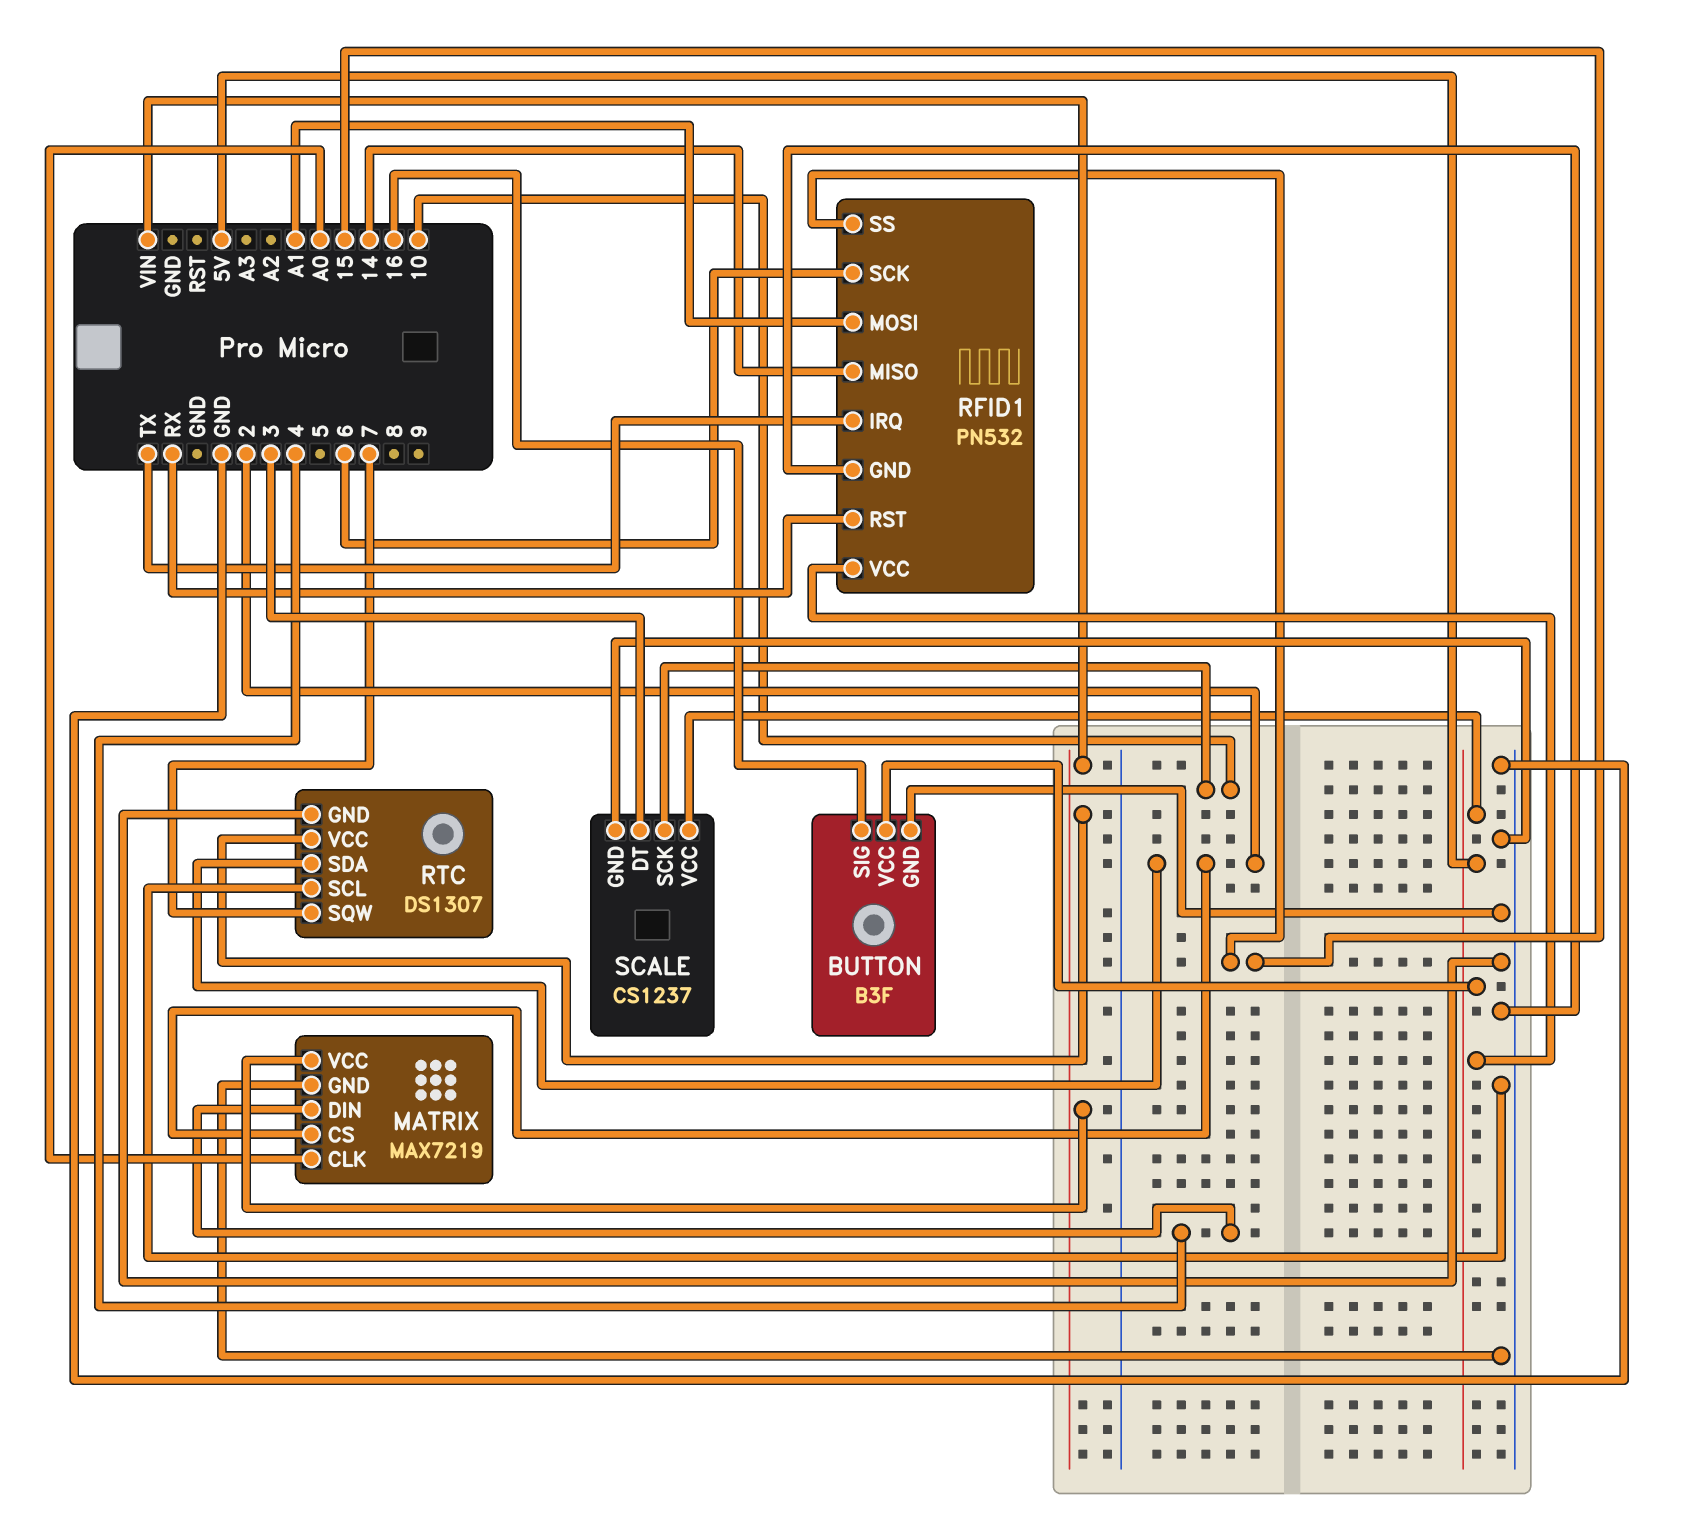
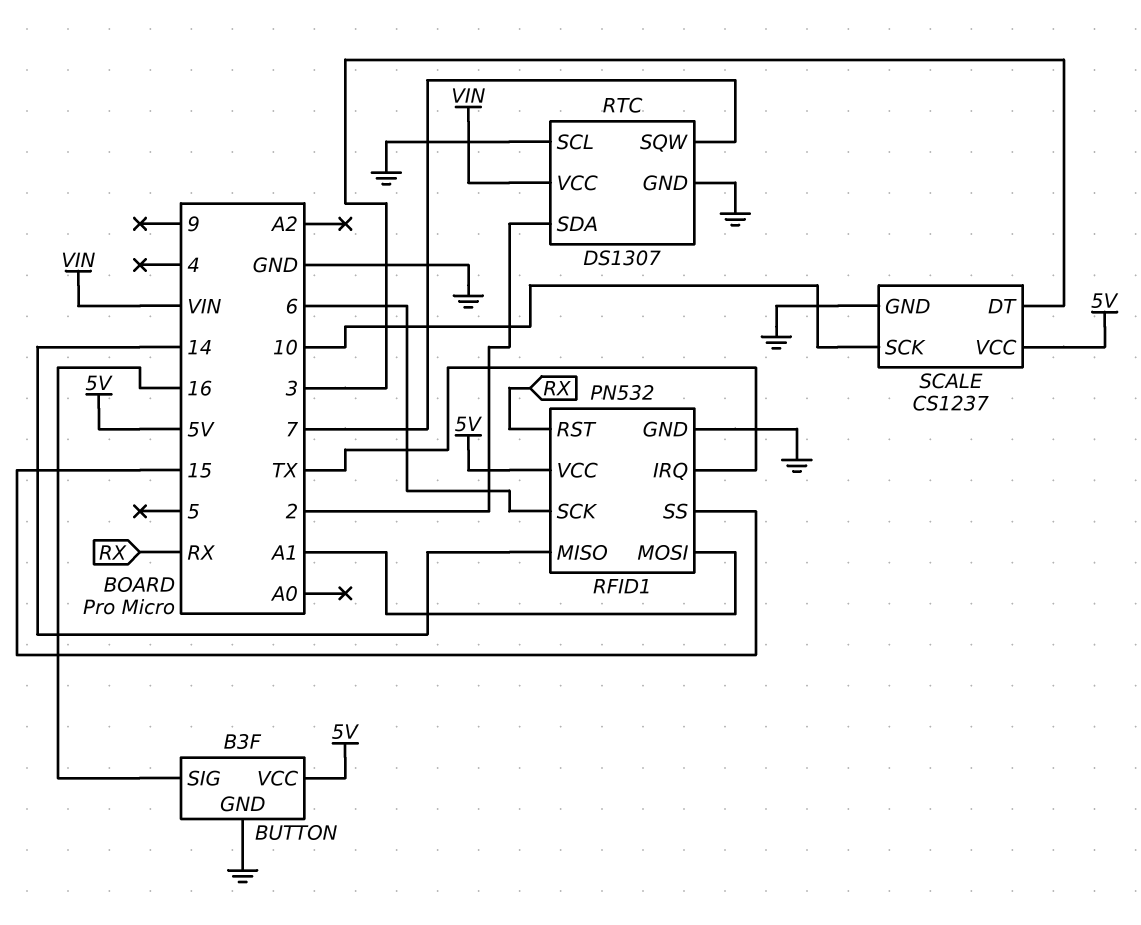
MATRIX: MAX7219 -> none
MATRIX pin CLK: A0 -> none
MATRIX pin CS: 2 -> none
MATRIX pin DIN: 4 -> none
MATRIX pin GND: GND -> none
MATRIX pin VCC: VIN -> none

